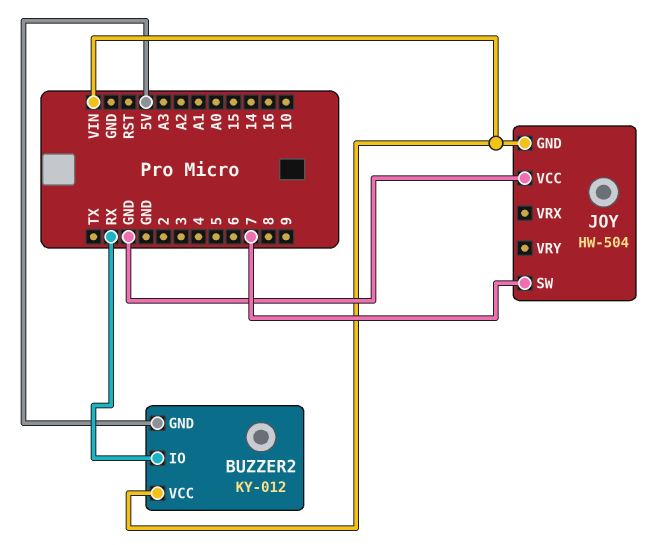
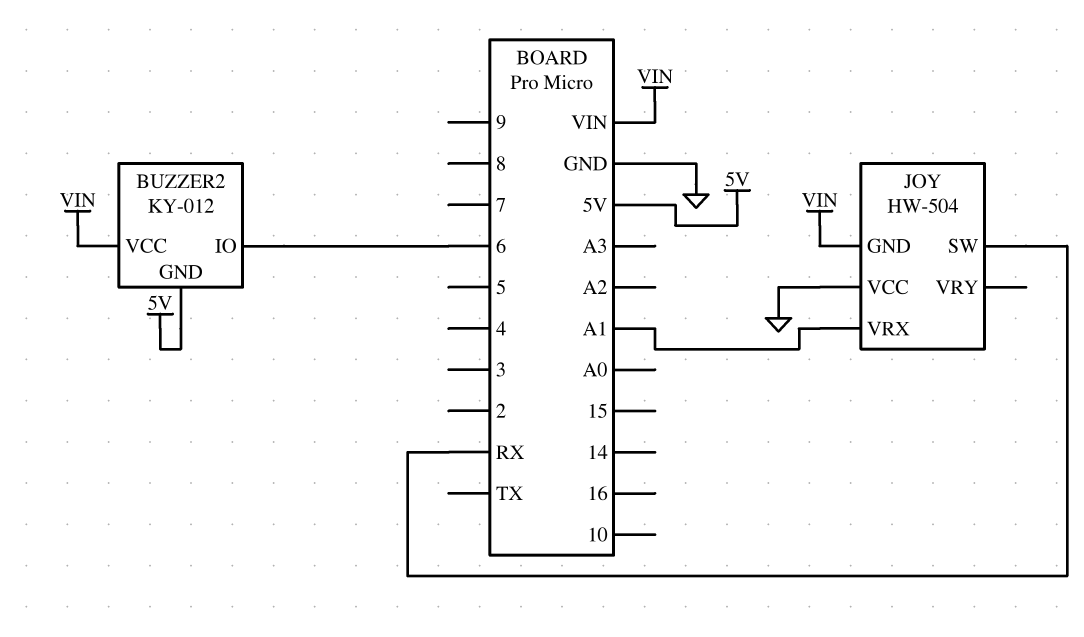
BUZZER2 pin IO: RX -> 6
JOY pin SW: 7 -> RX
JOY pin VRX: none -> A1

